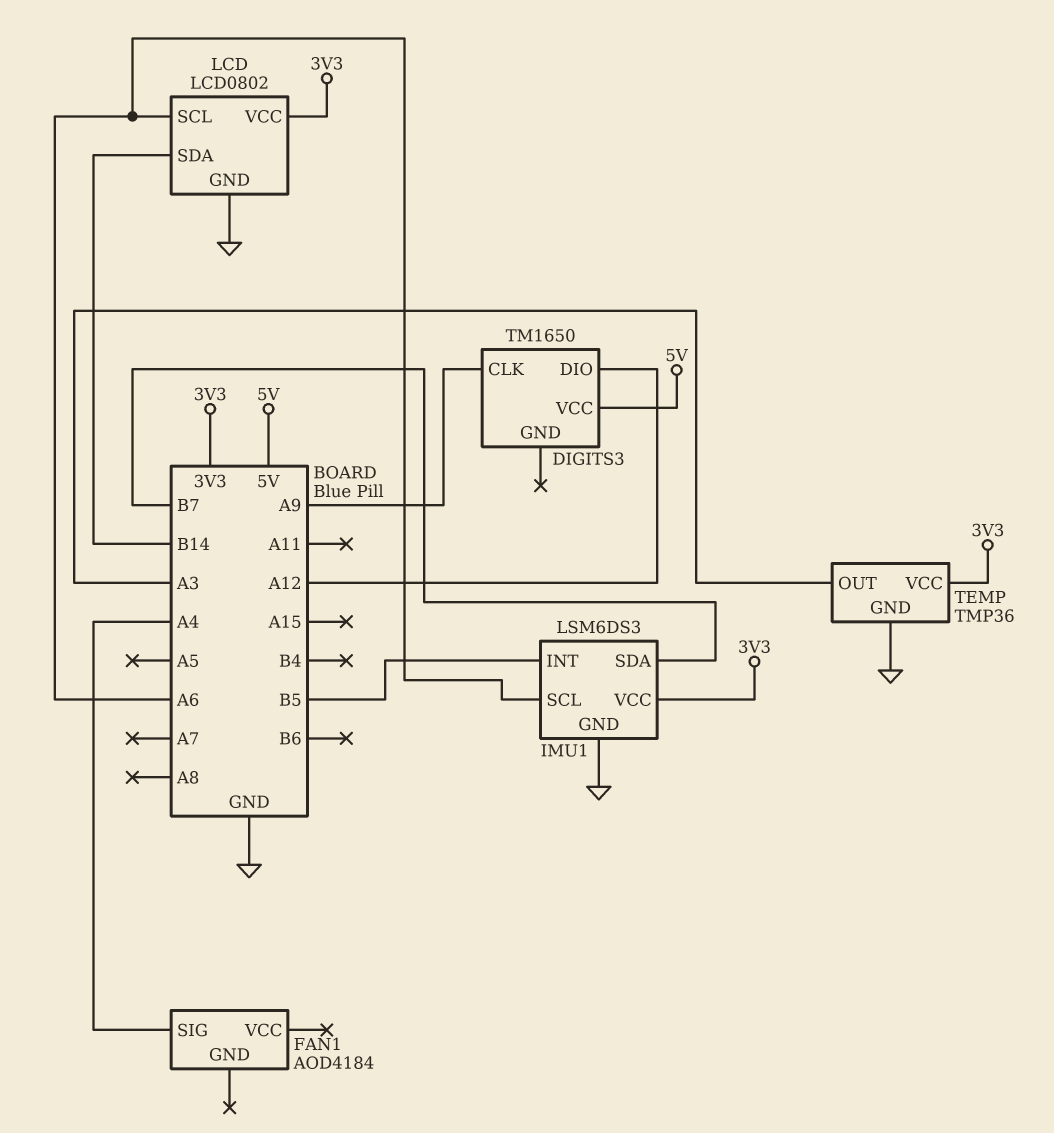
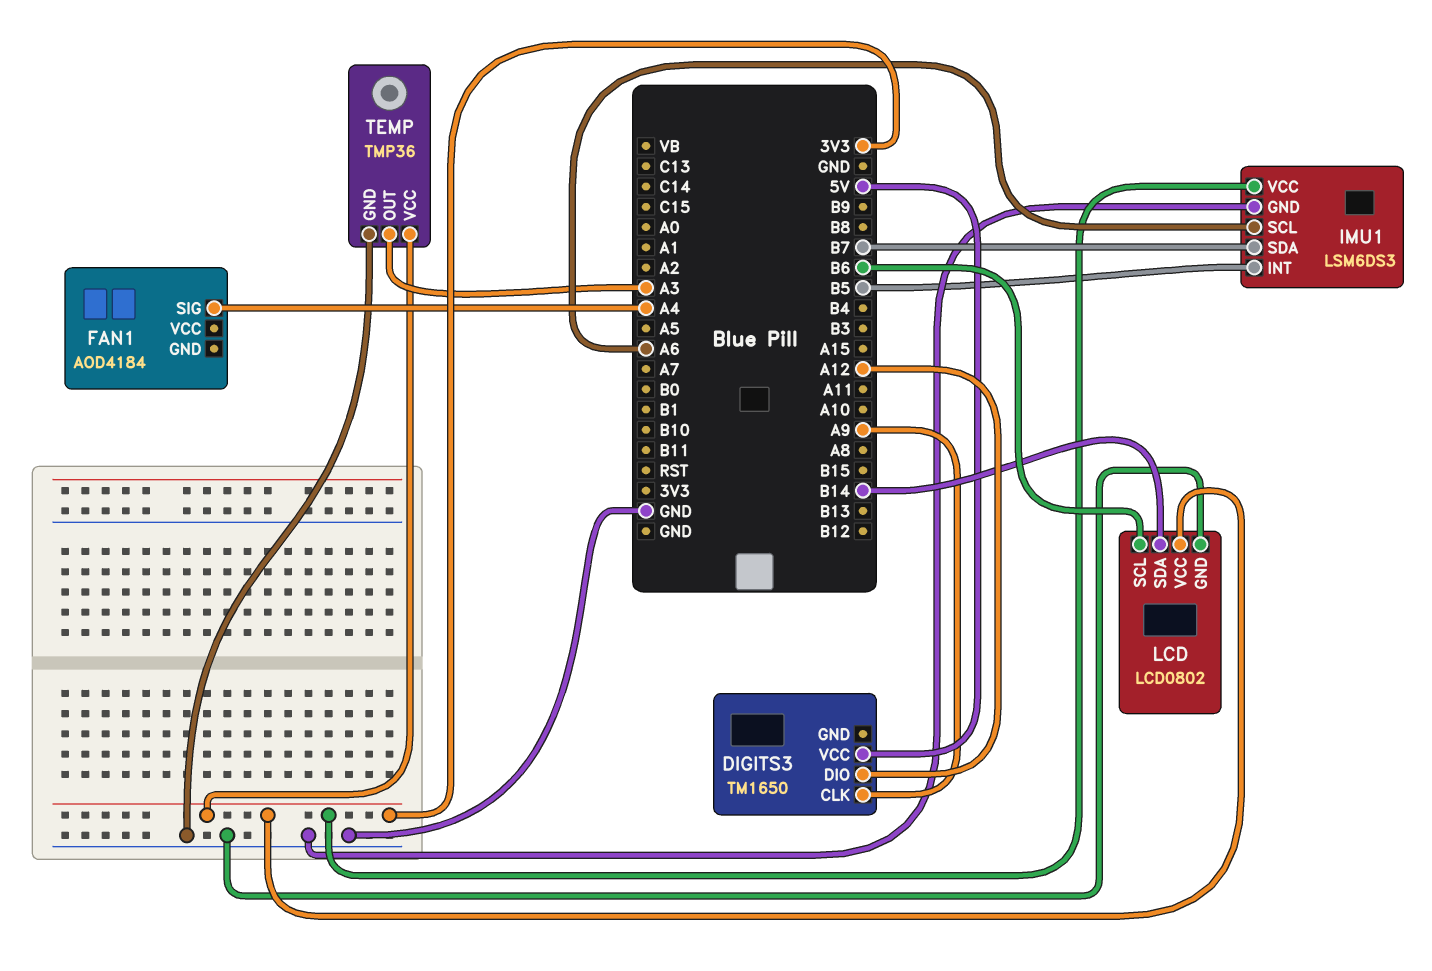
LCD pin SCL: A6 -> B6

